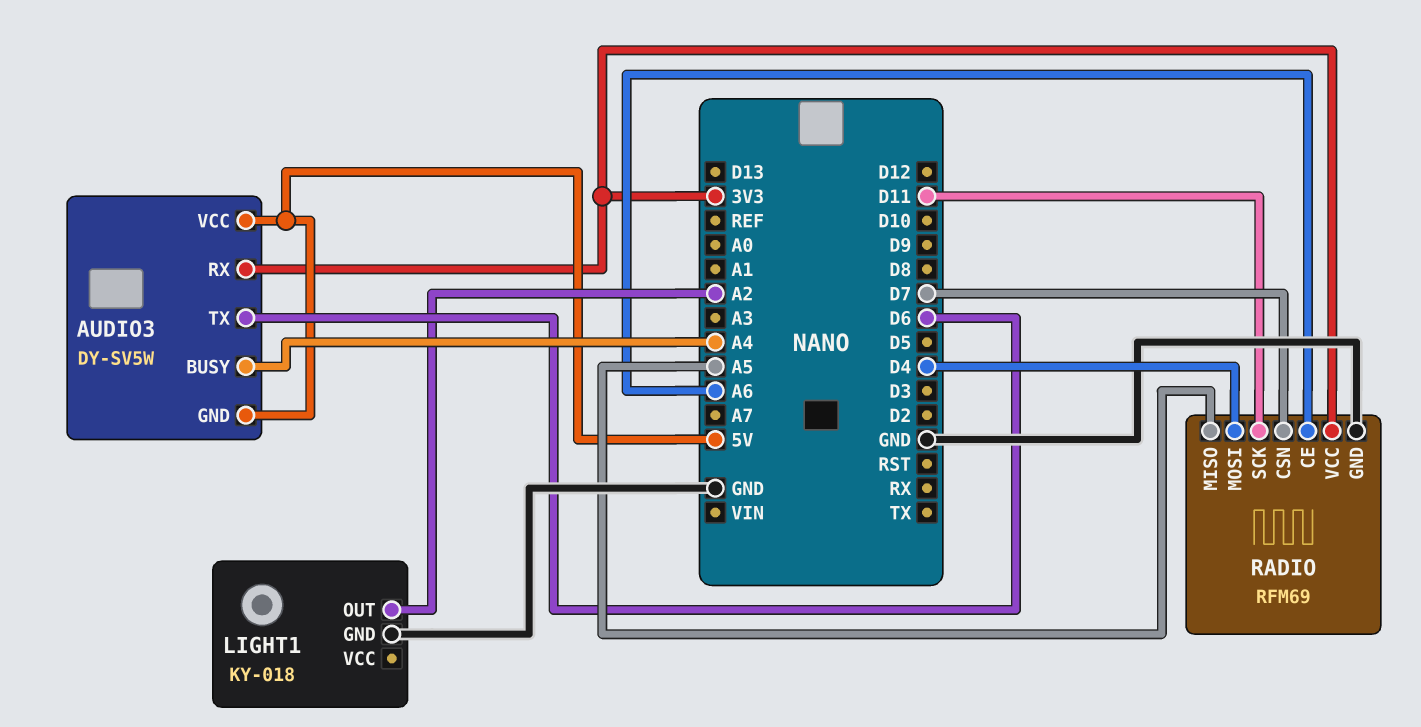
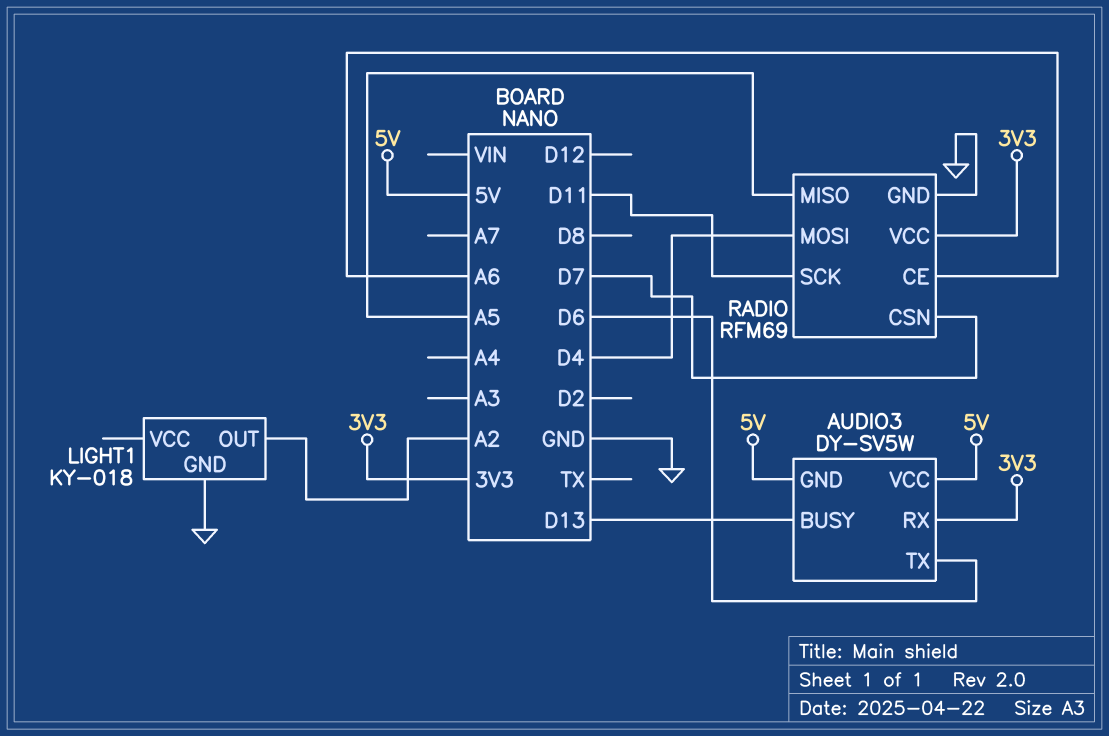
AUDIO3 pin BUSY: A4 -> D13

